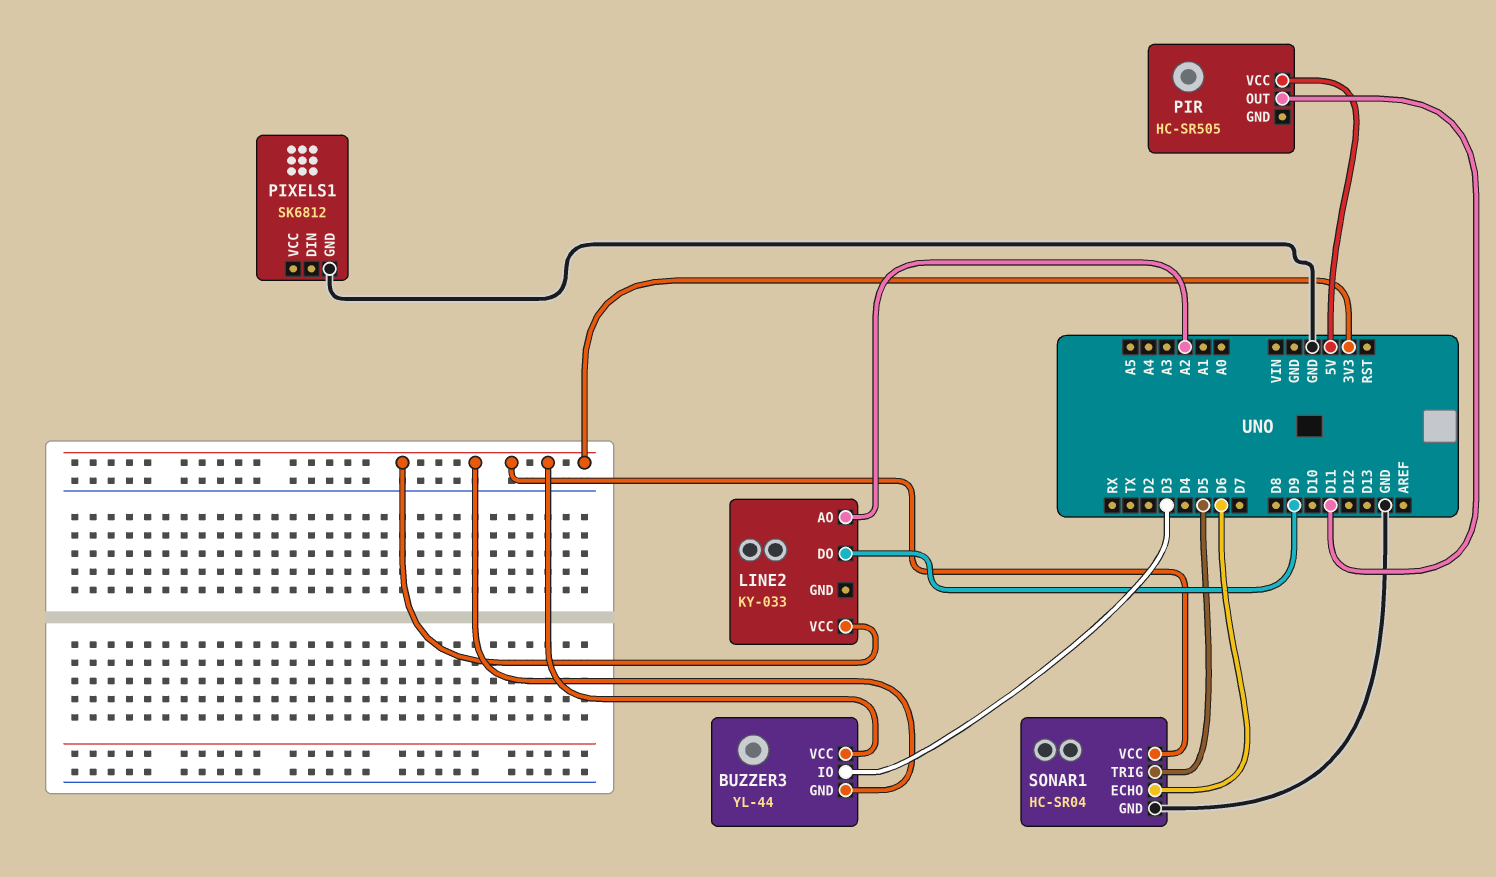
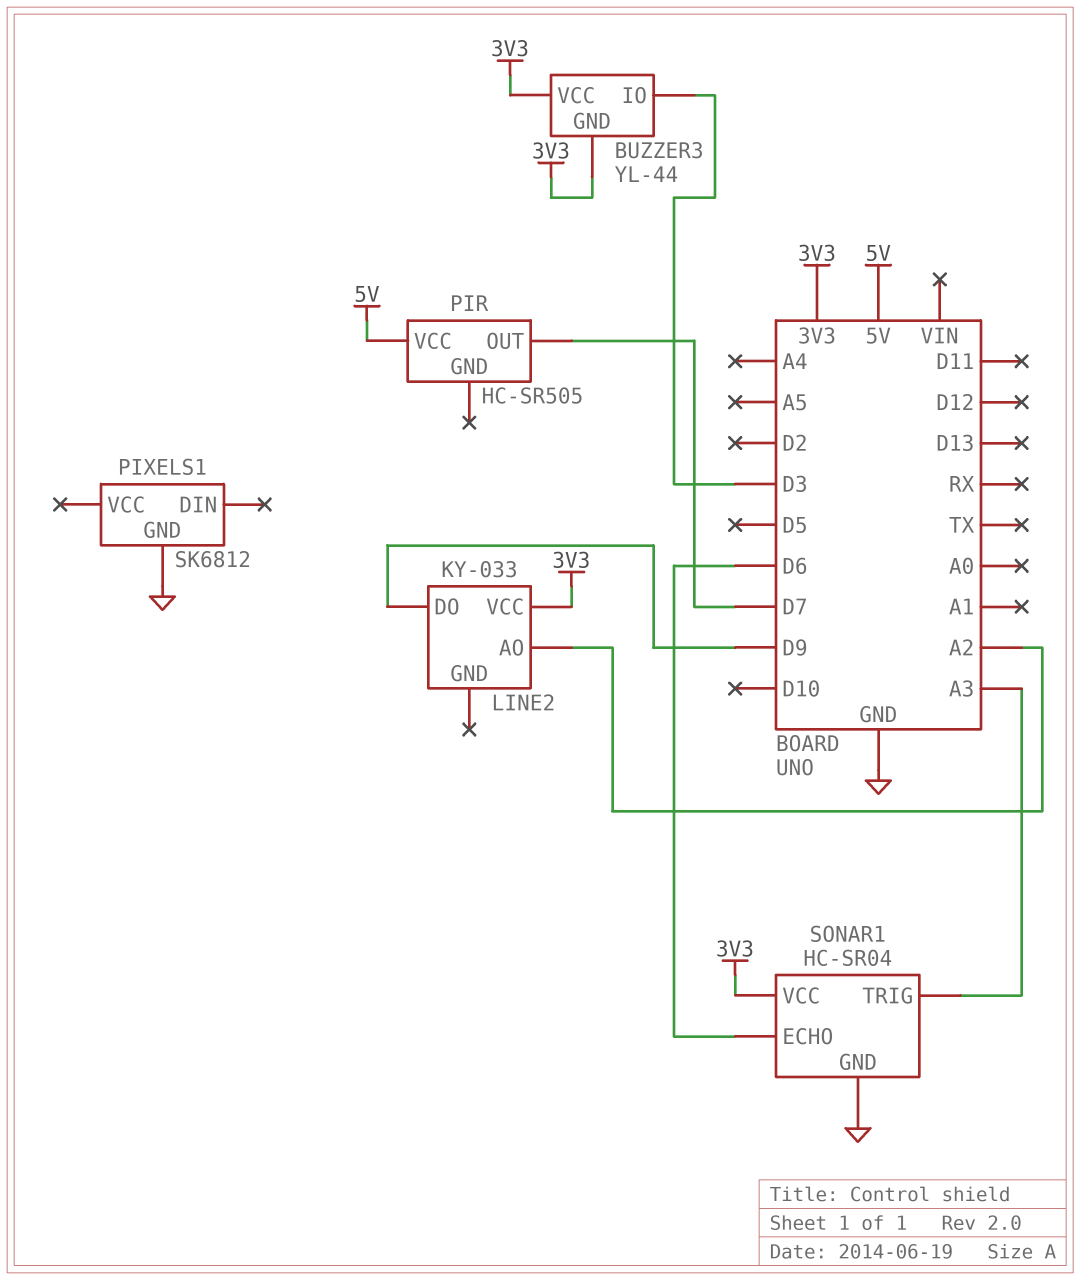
PIR pin OUT: D11 -> D7
SONAR1 pin TRIG: D5 -> A3

